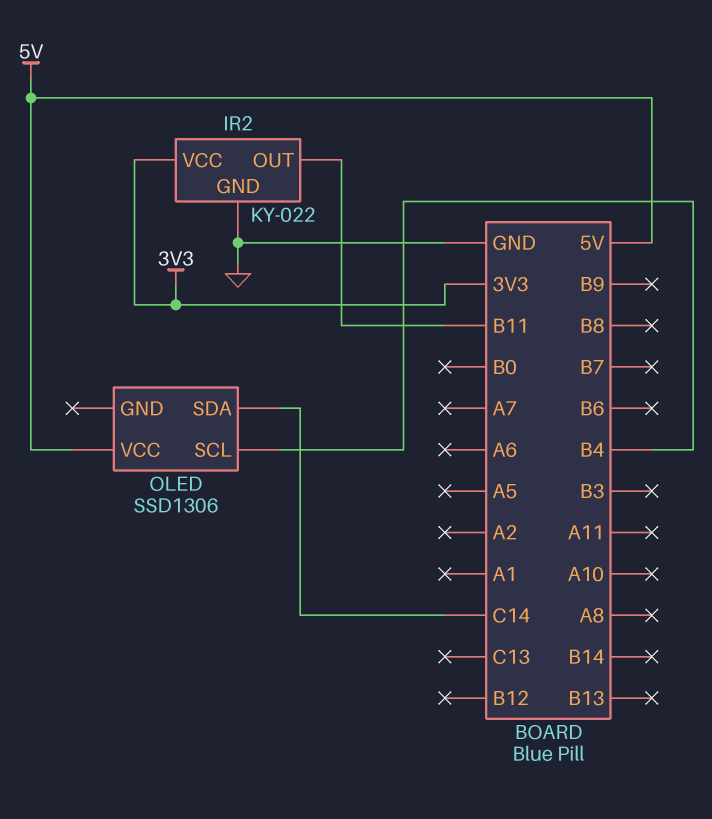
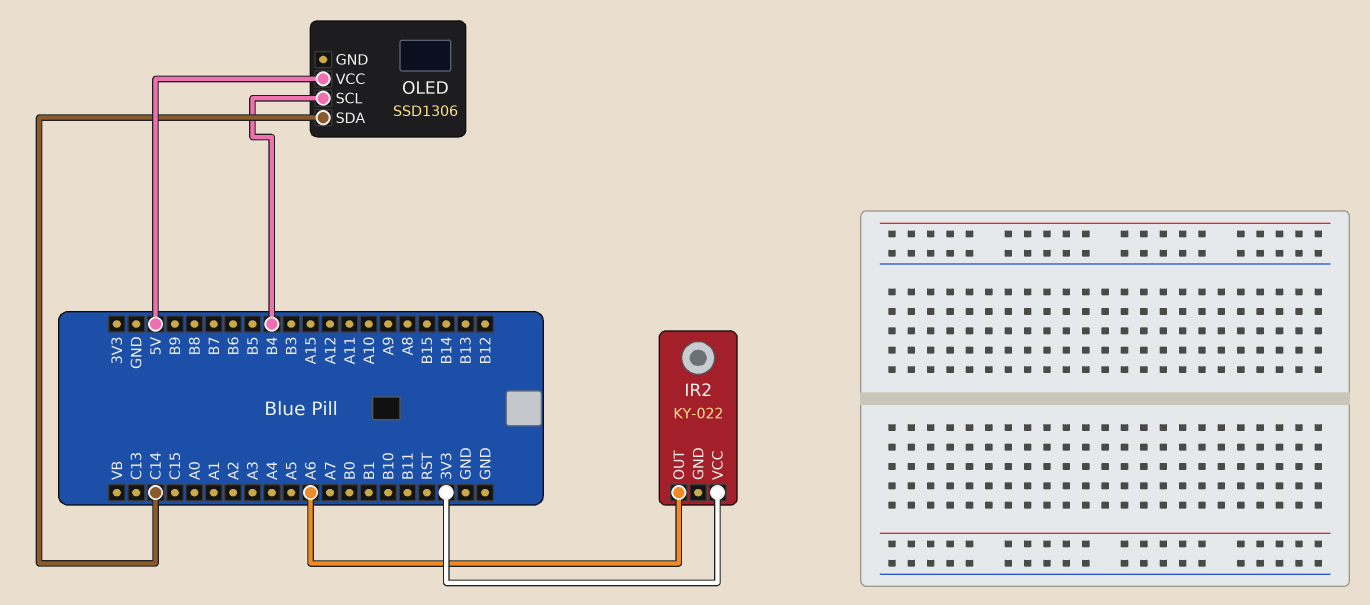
IR2 pin GND: GND -> none
IR2 pin OUT: B11 -> A6

